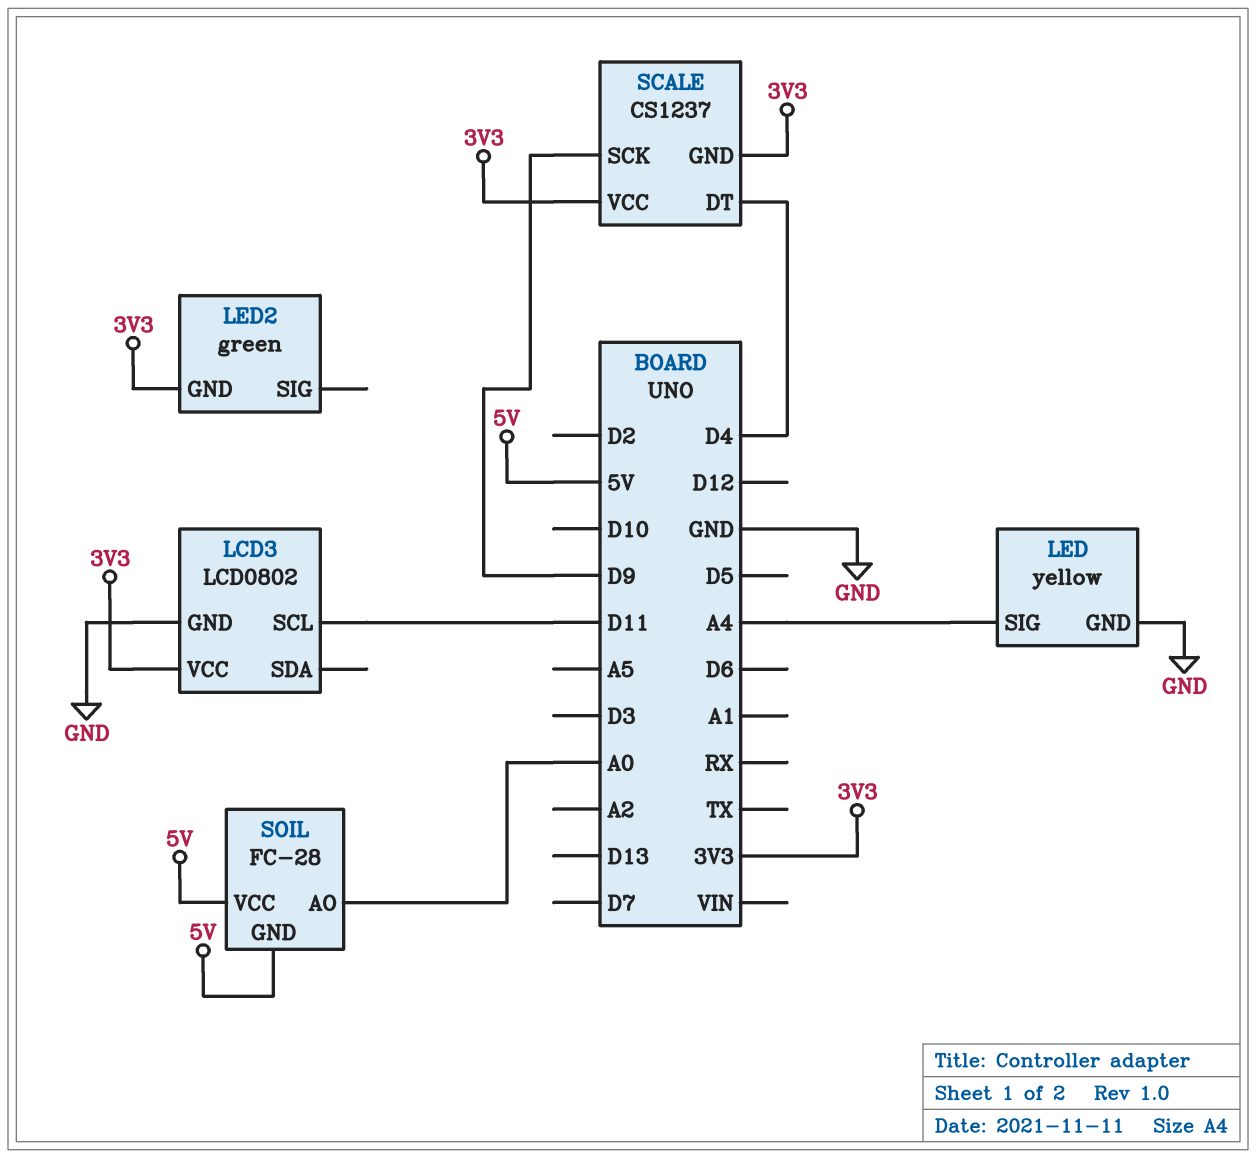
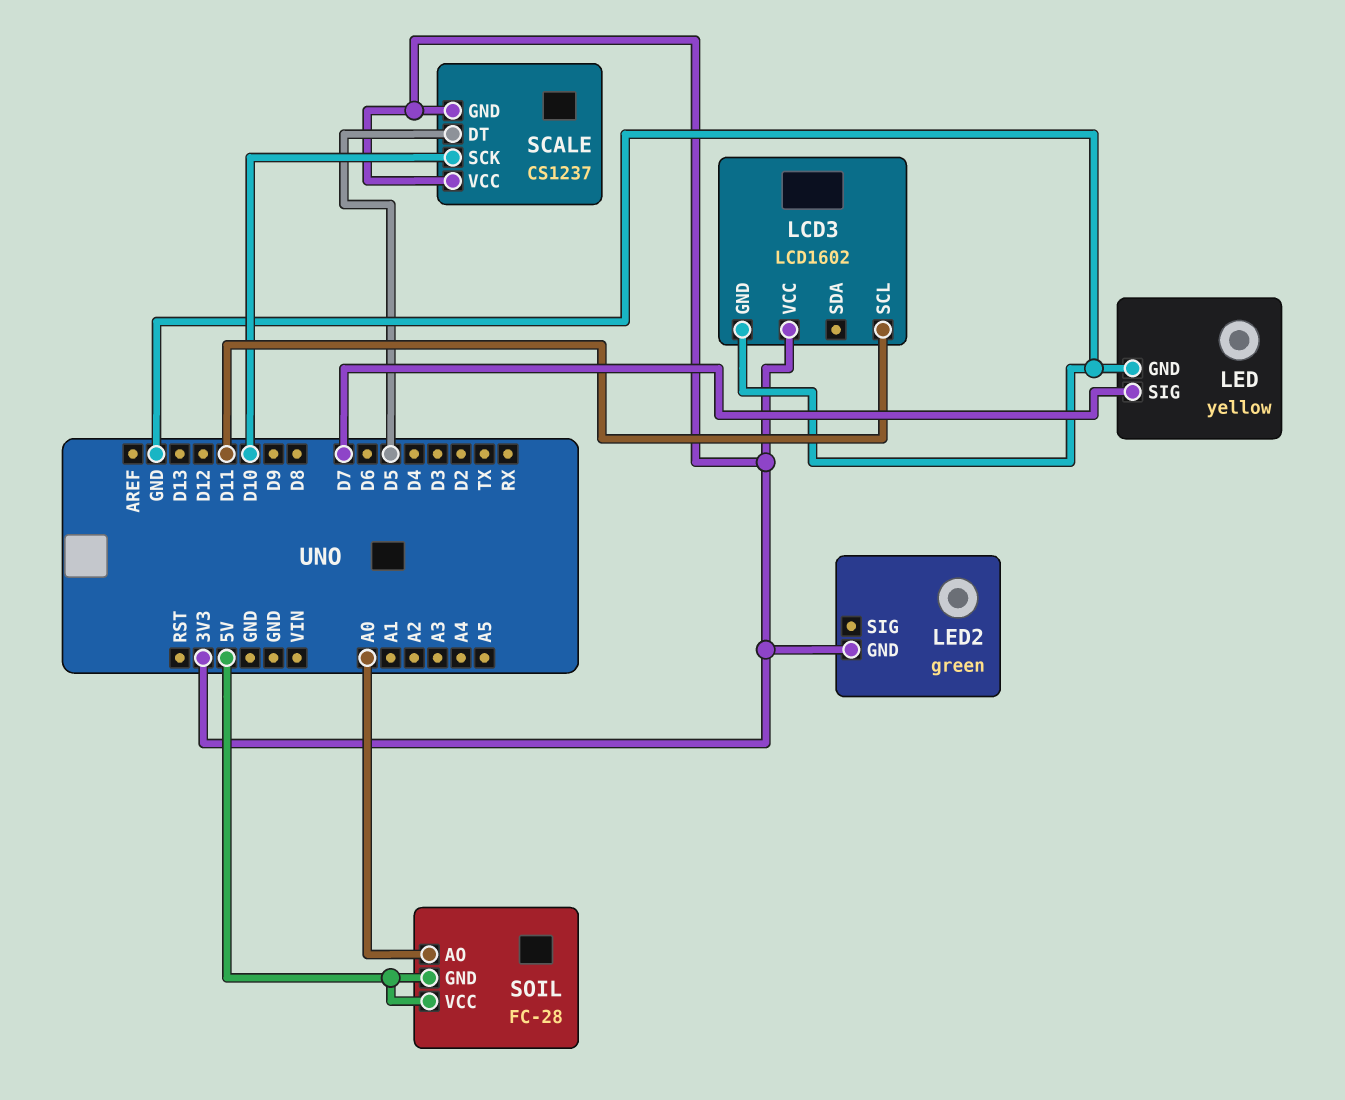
LCD3: LCD0802 -> LCD1602
LED pin SIG: A4 -> D7
SCALE pin DT: D4 -> D5
SCALE pin SCK: D9 -> D10

